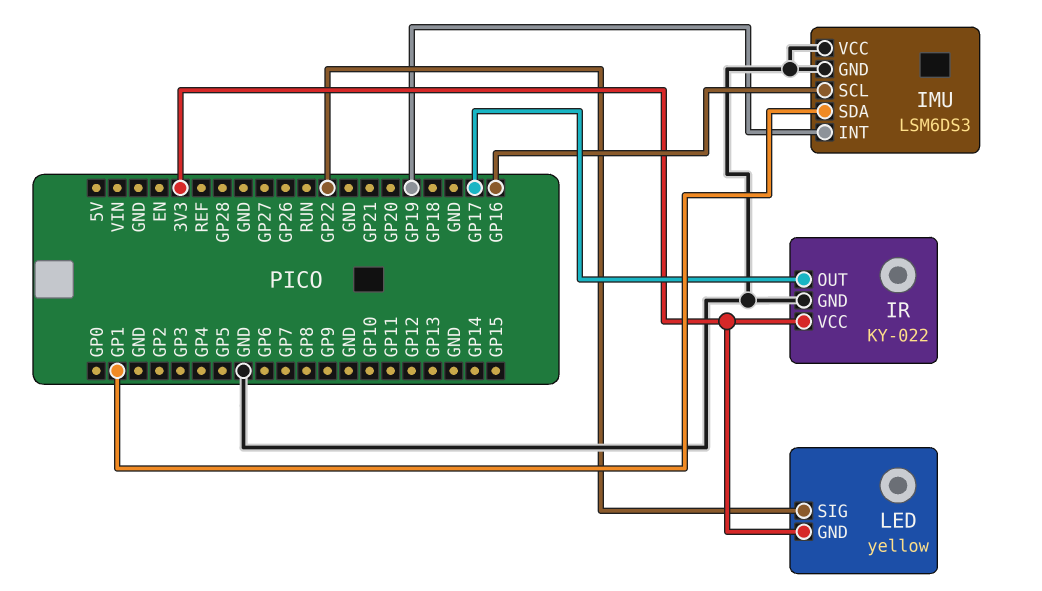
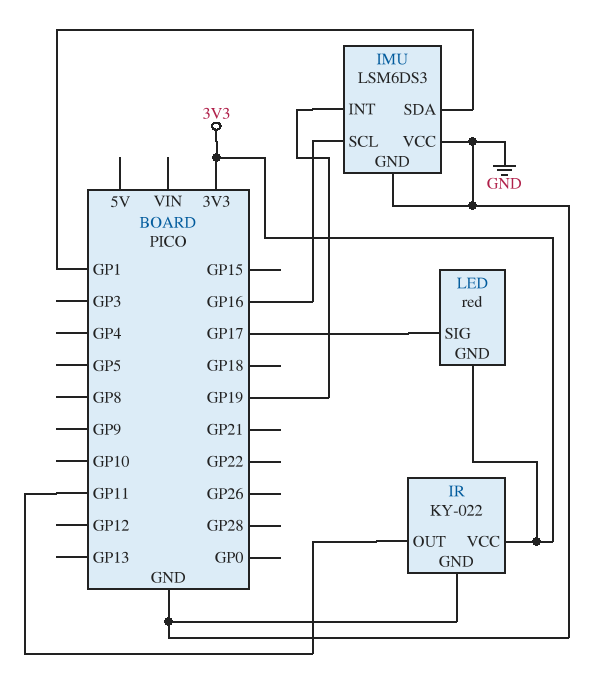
IR pin OUT: GP17 -> GP11
LED: yellow -> red
LED pin SIG: GP22 -> GP17

